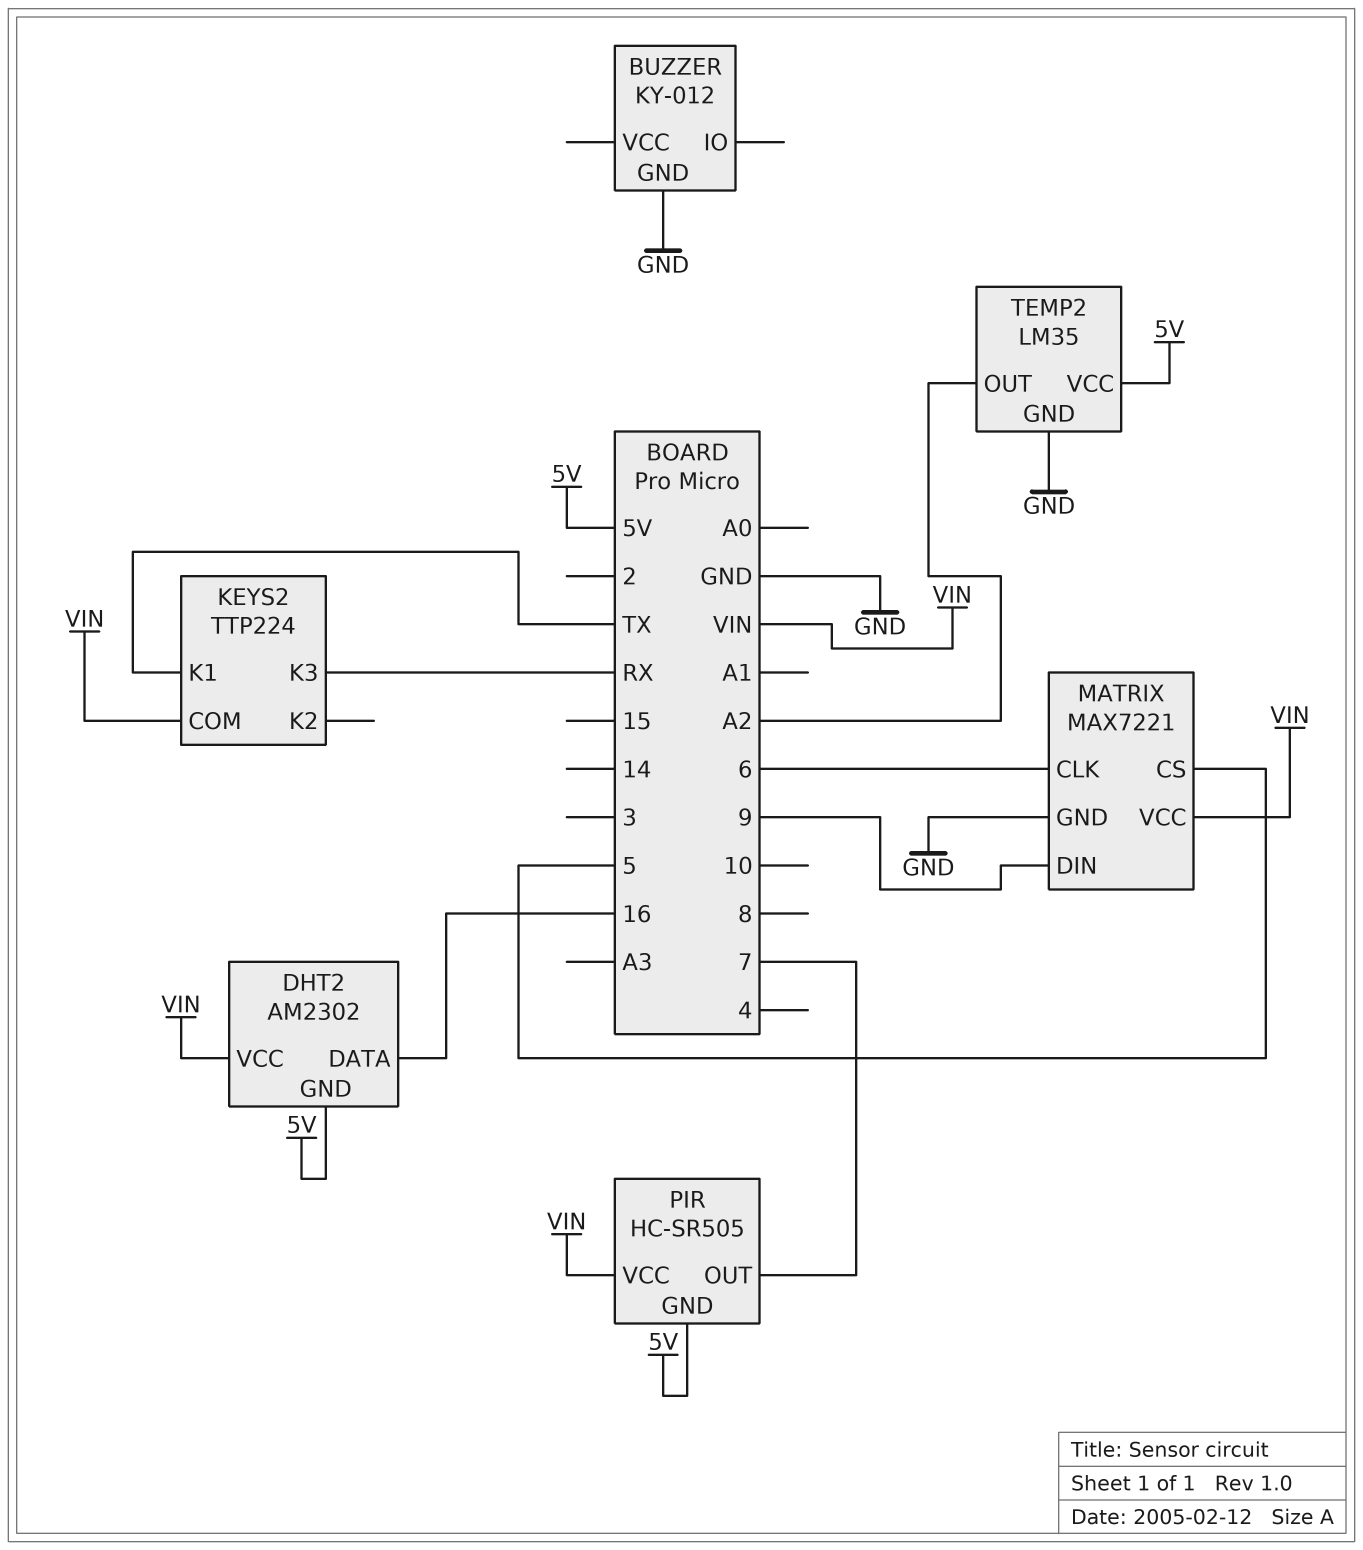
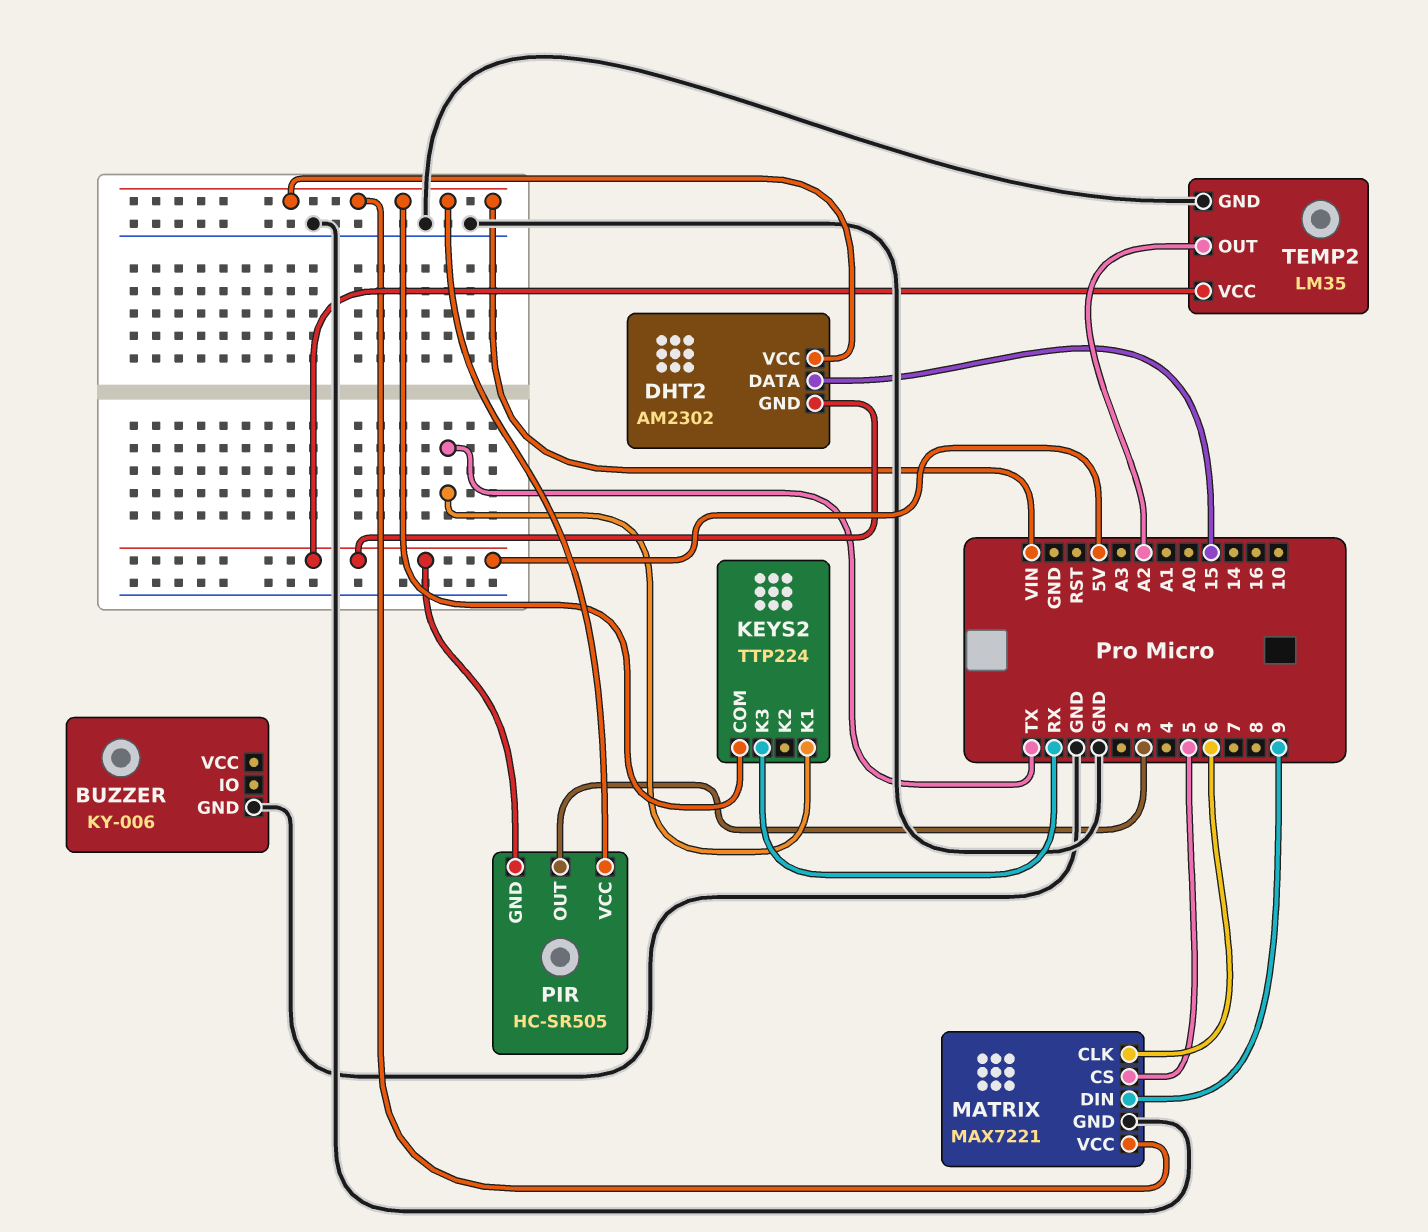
BUZZER: KY-012 -> KY-006
DHT2 pin DATA: 16 -> 15
PIR pin OUT: 7 -> 3

